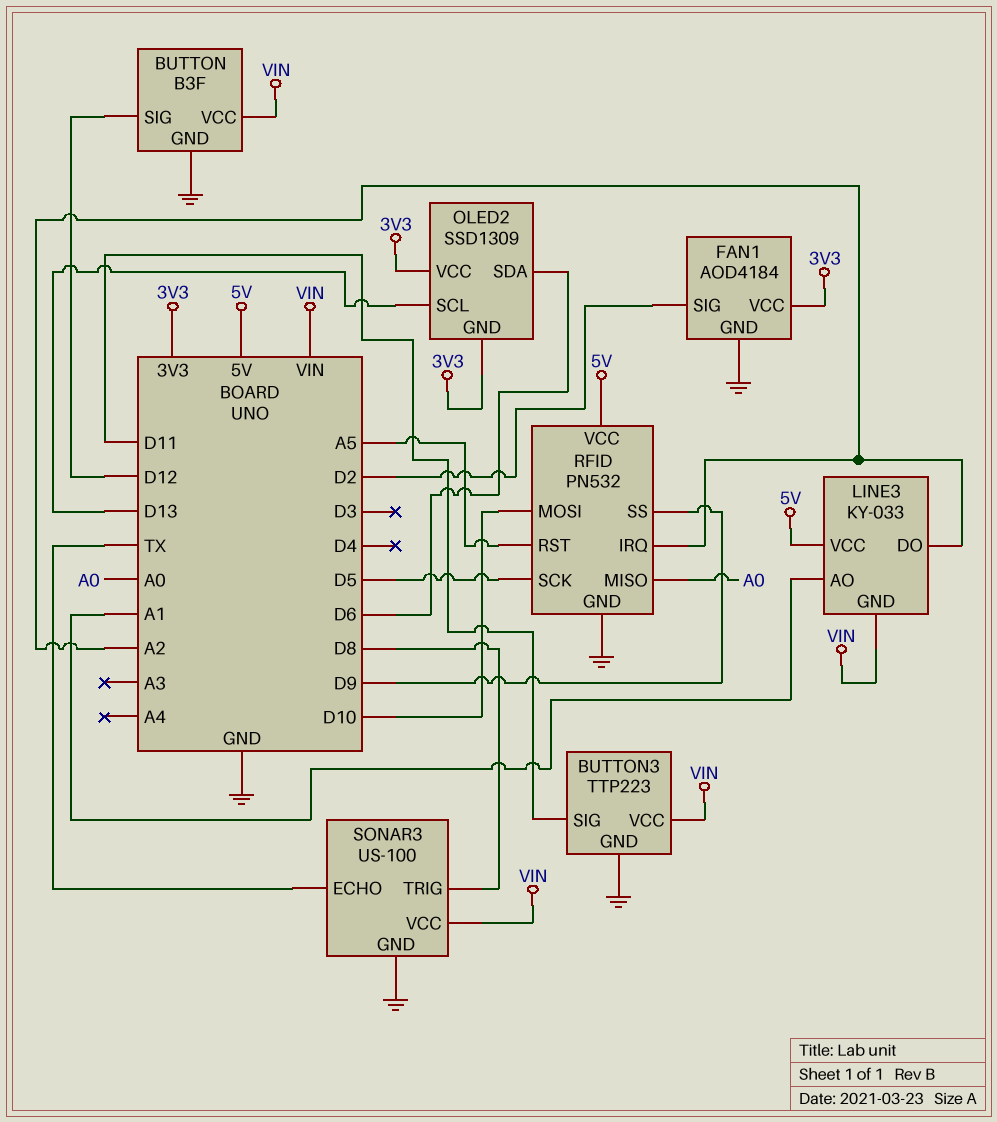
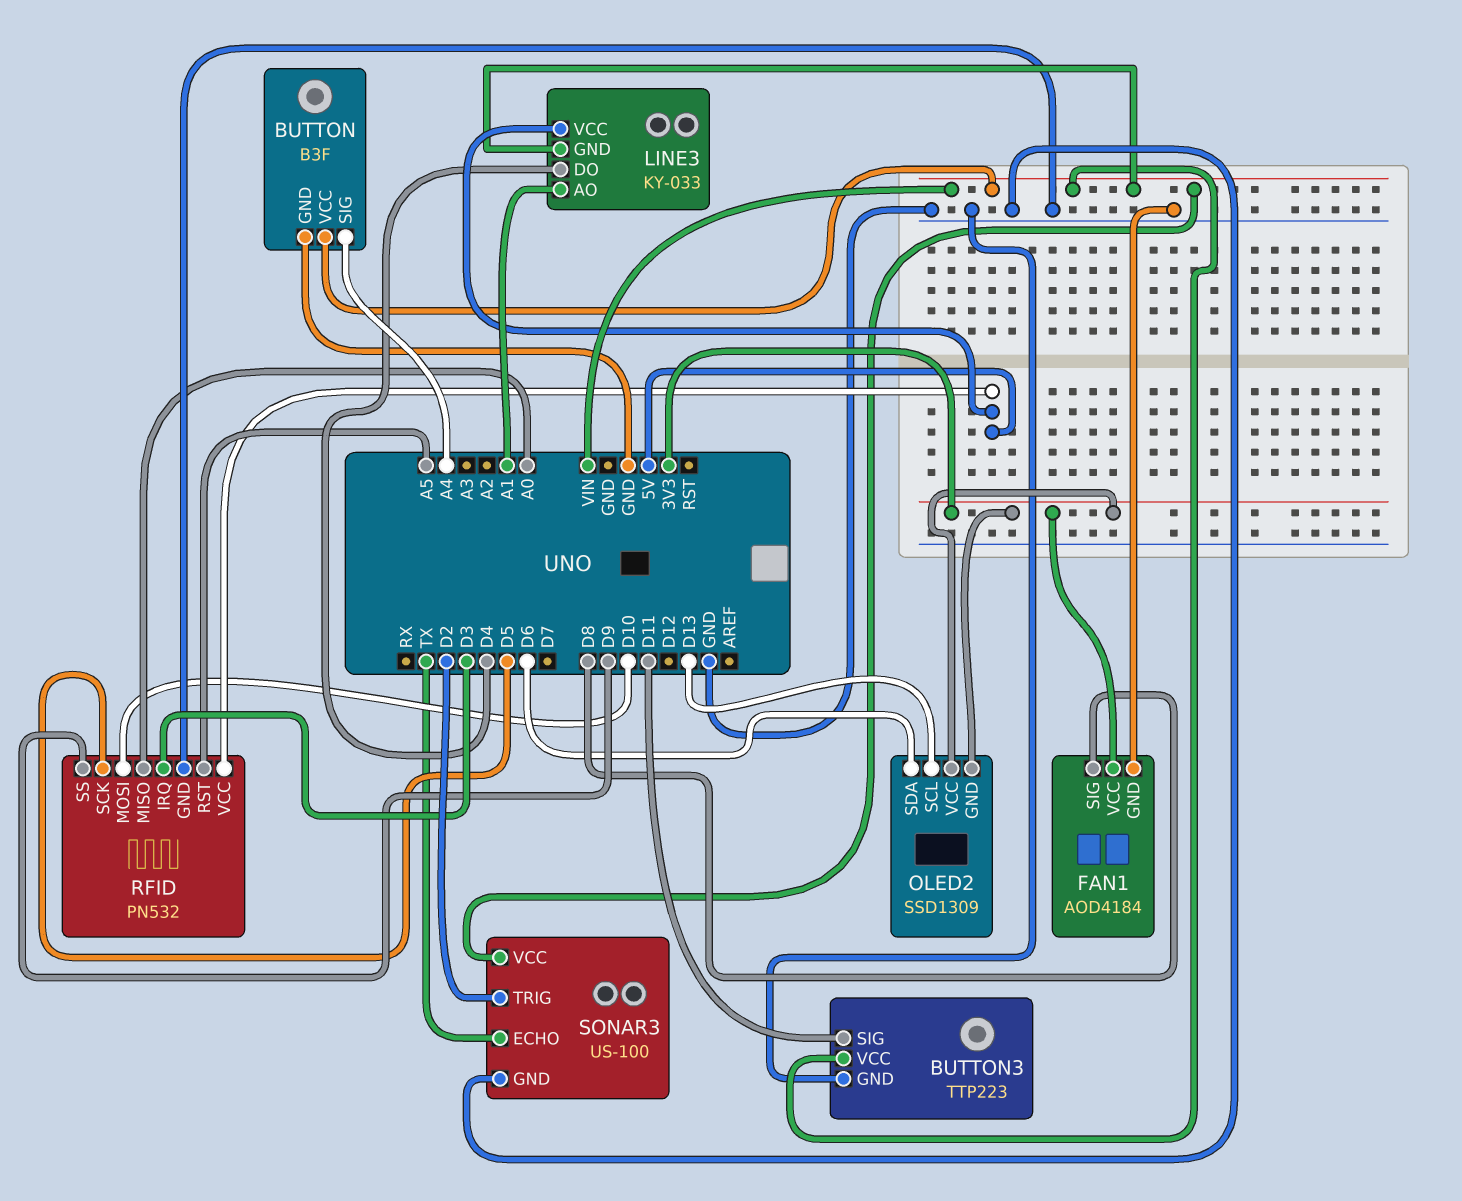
BUTTON pin SIG: D12 -> A4
FAN1 pin SIG: D2 -> D8
LINE3 pin DO: A2 -> D4
RFID pin IRQ: A2 -> D3
SONAR3 pin TRIG: D8 -> D2

